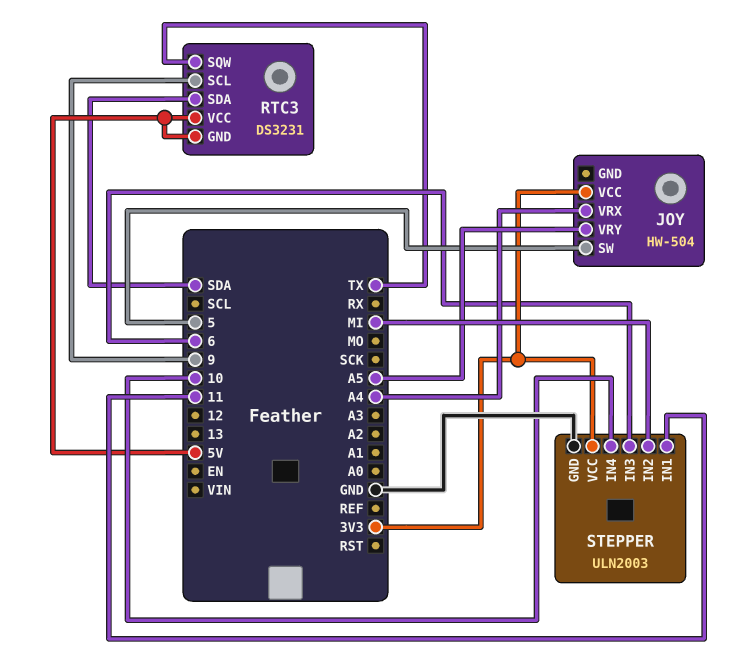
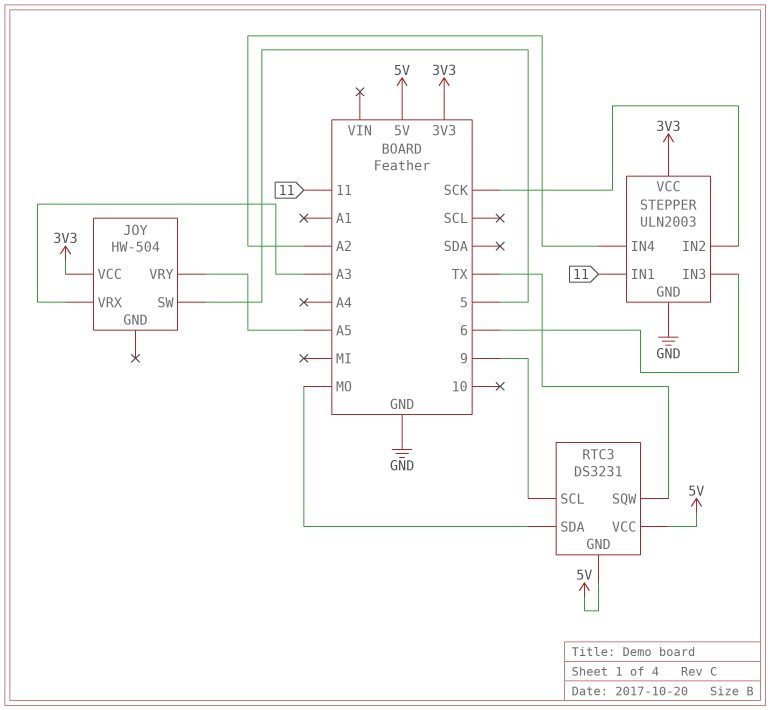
JOY pin VRX: A4 -> A3
RTC3 pin SDA: SDA -> MO
STEPPER pin IN2: MI -> SCK
STEPPER pin IN4: 10 -> A2

